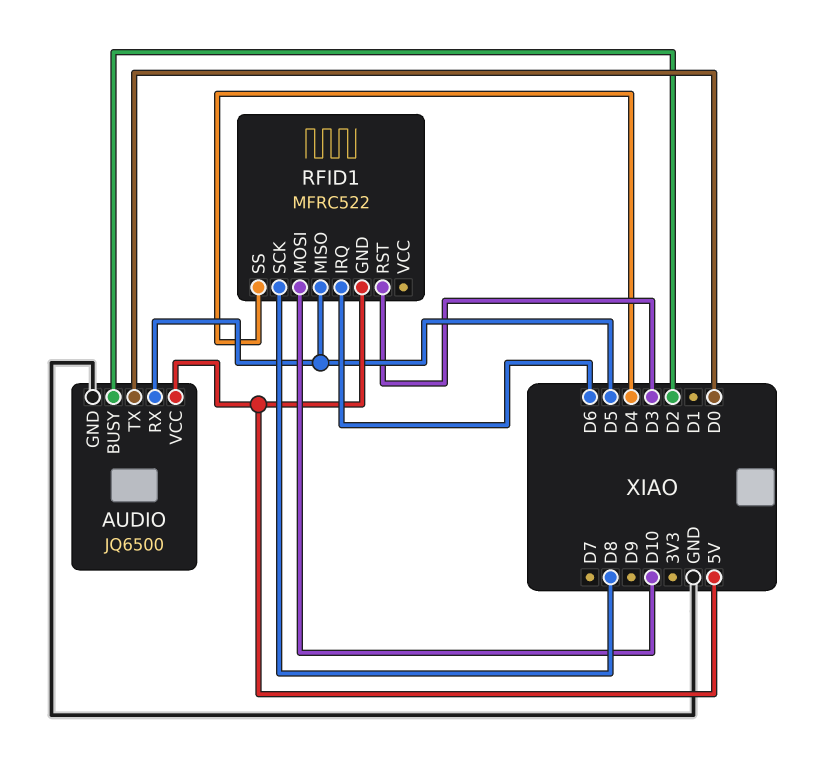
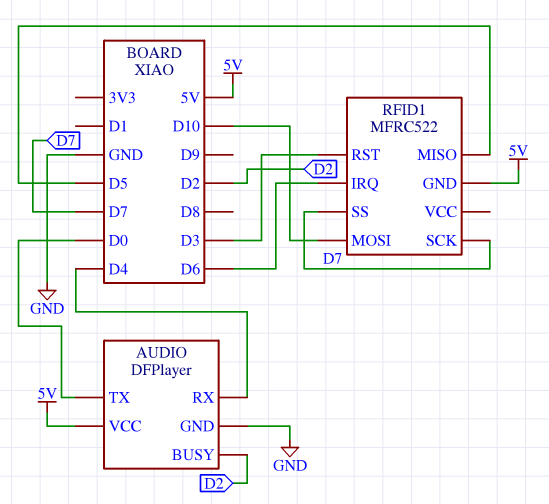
AUDIO: JQ6500 -> DFPlayer
AUDIO pin RX: D5 -> D4
RFID1 pin SCK: D8 -> D7
RFID1 pin SS: D4 -> D7

